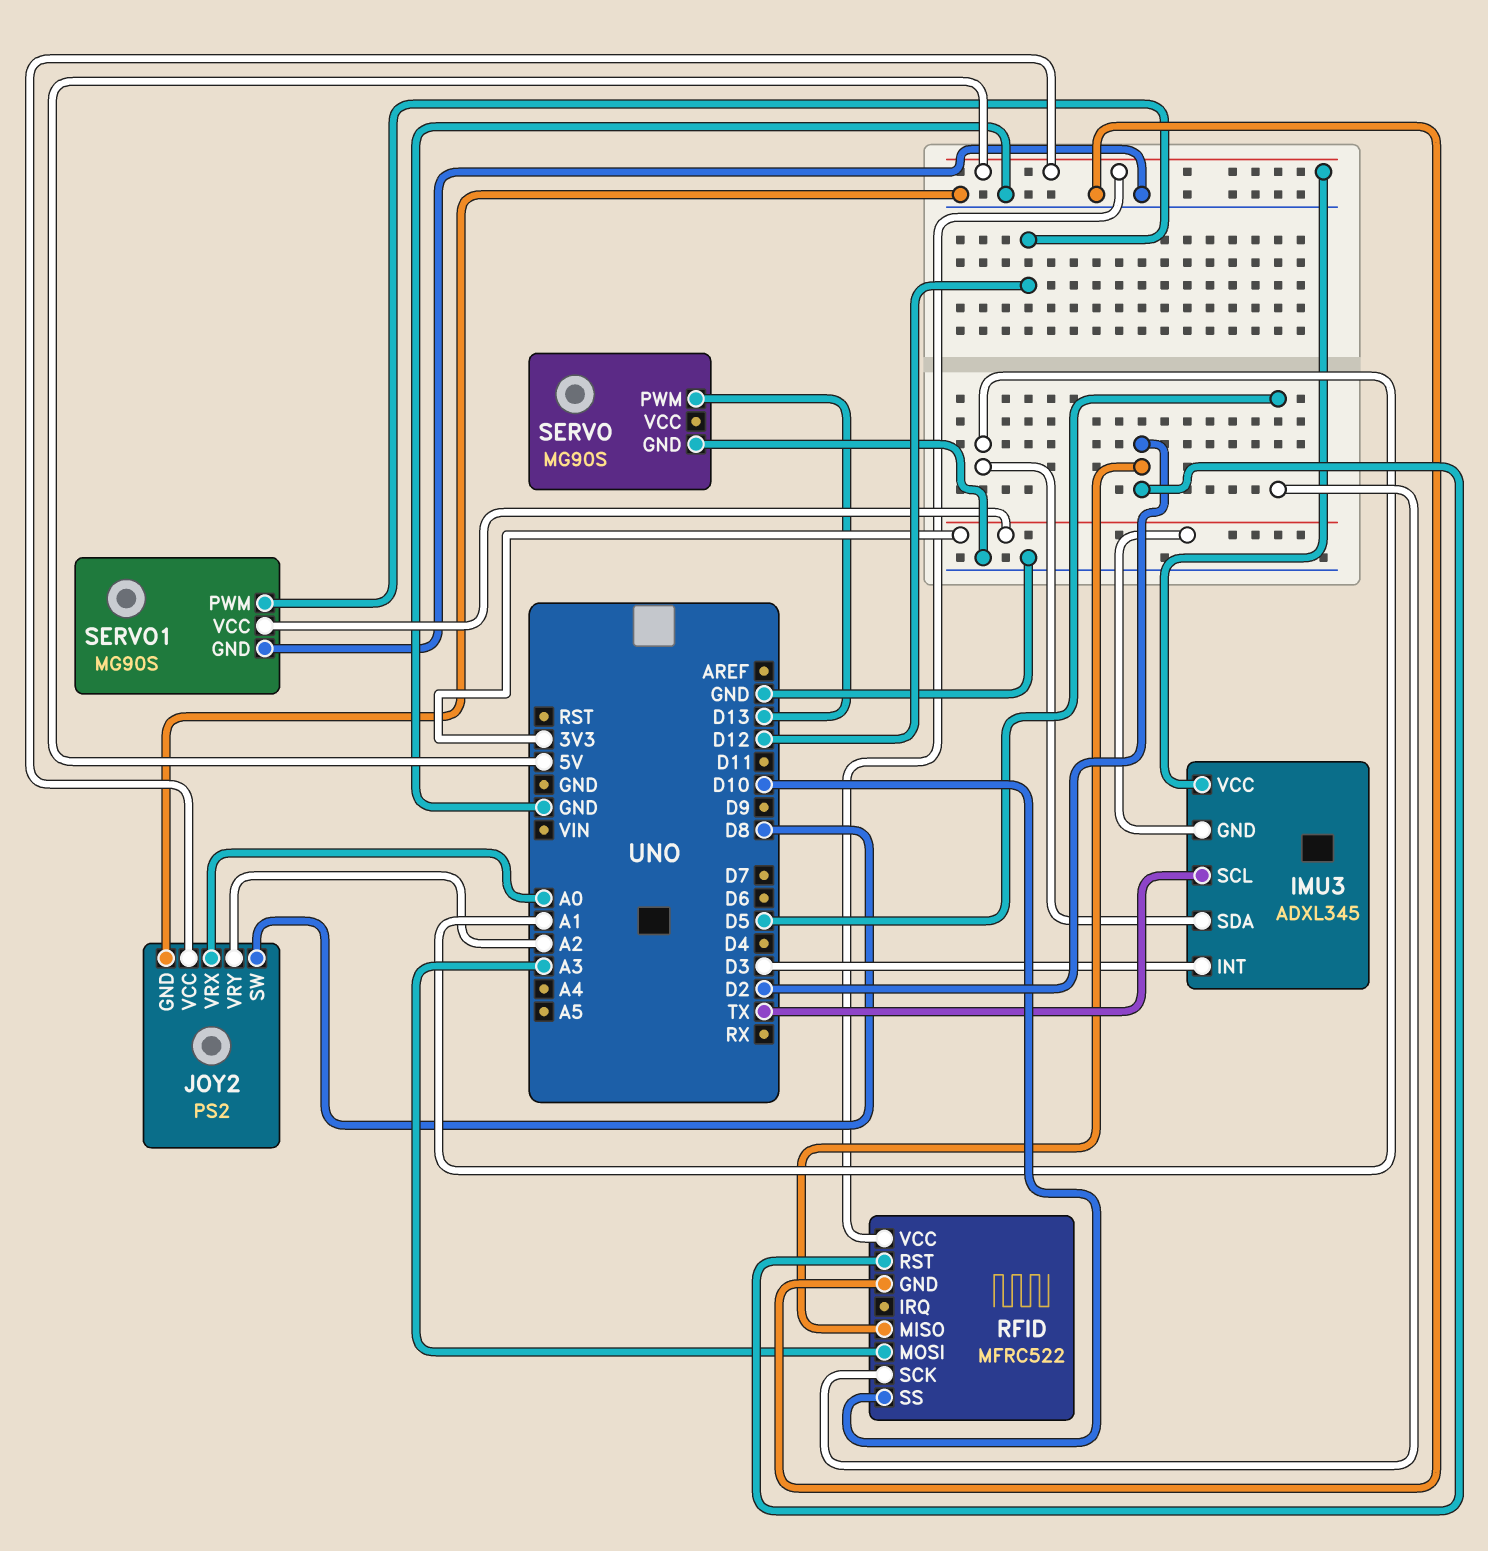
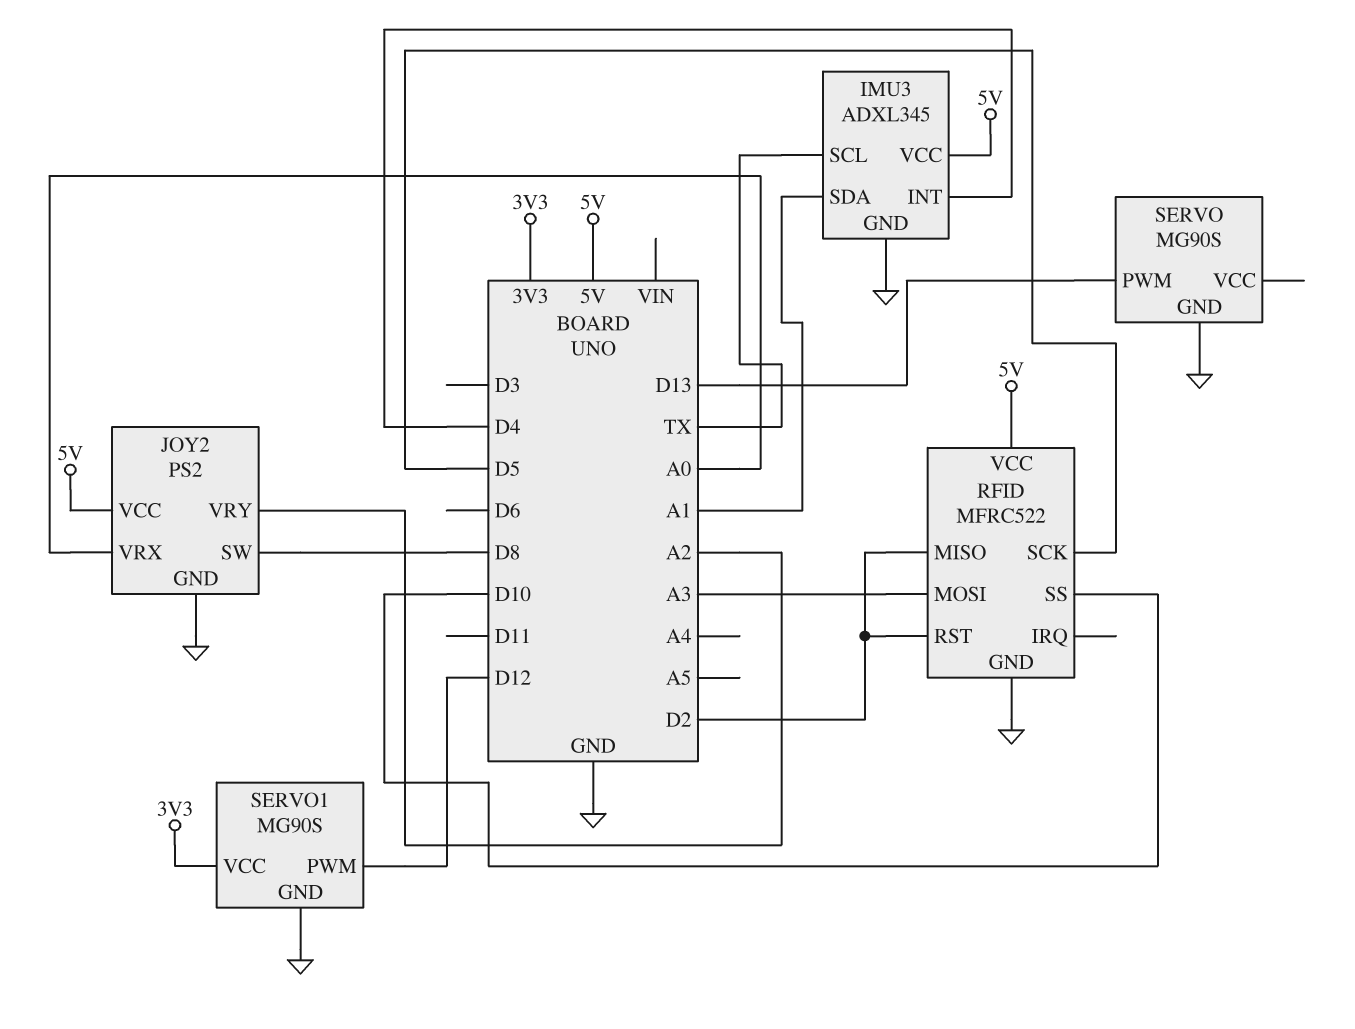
IMU3 pin GND: 3V3 -> GND
IMU3 pin INT: D3 -> D4

